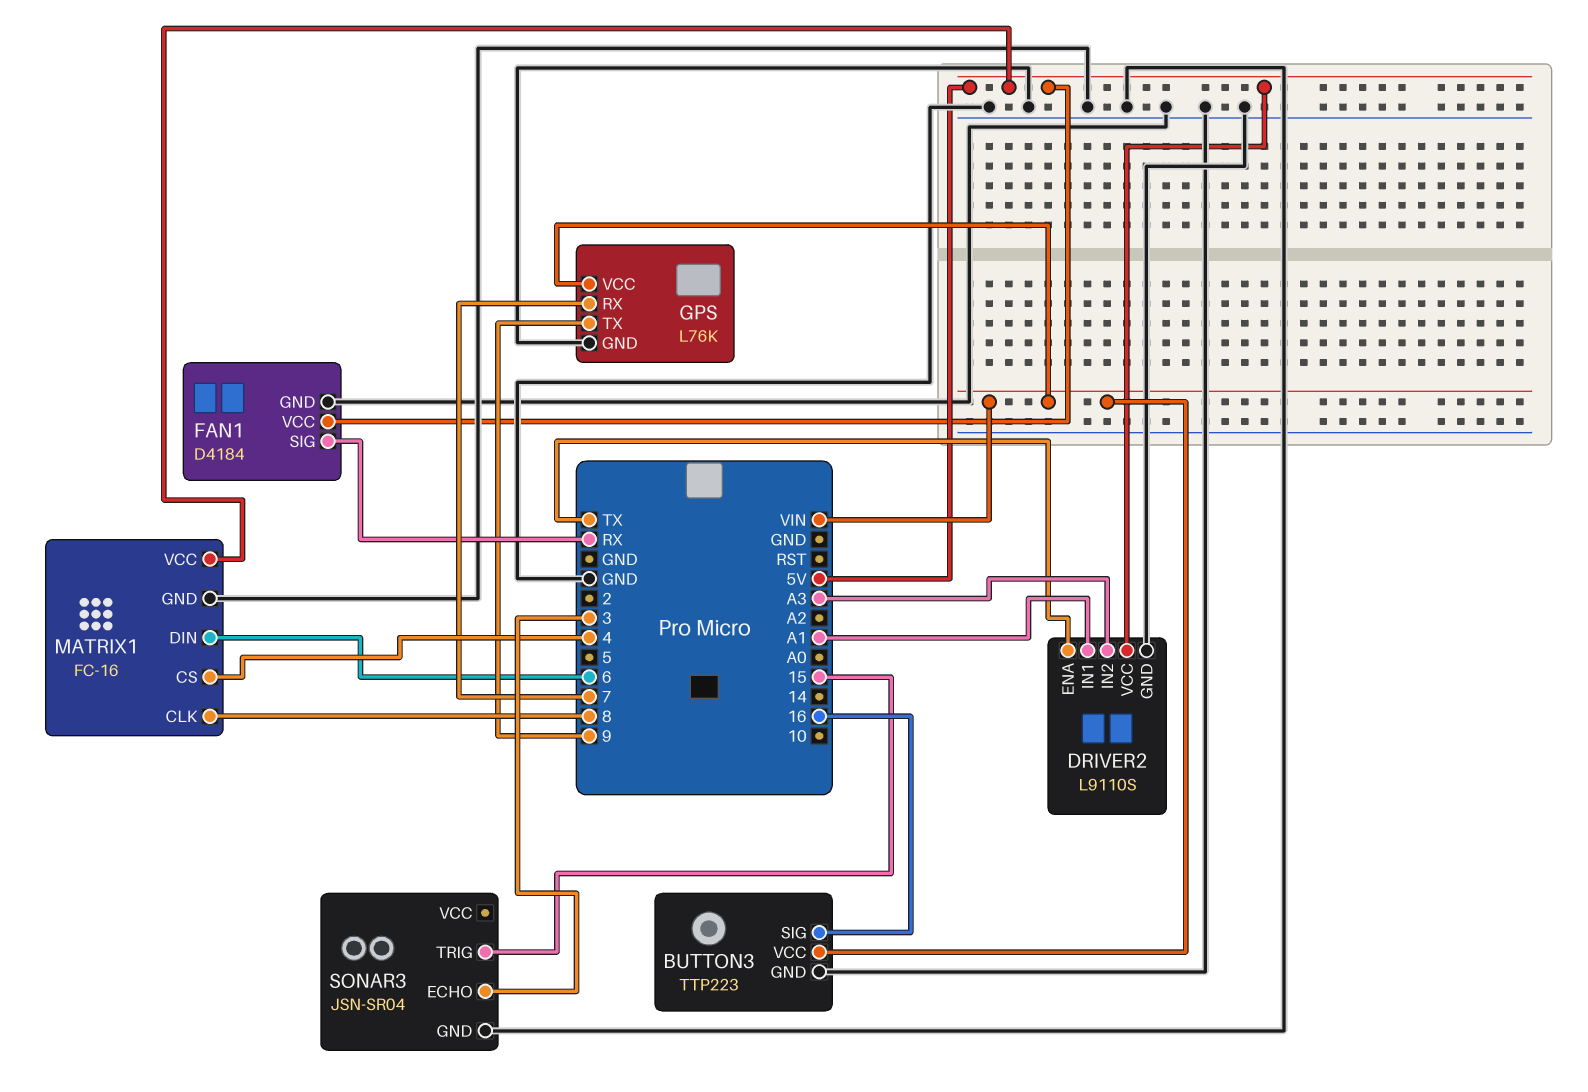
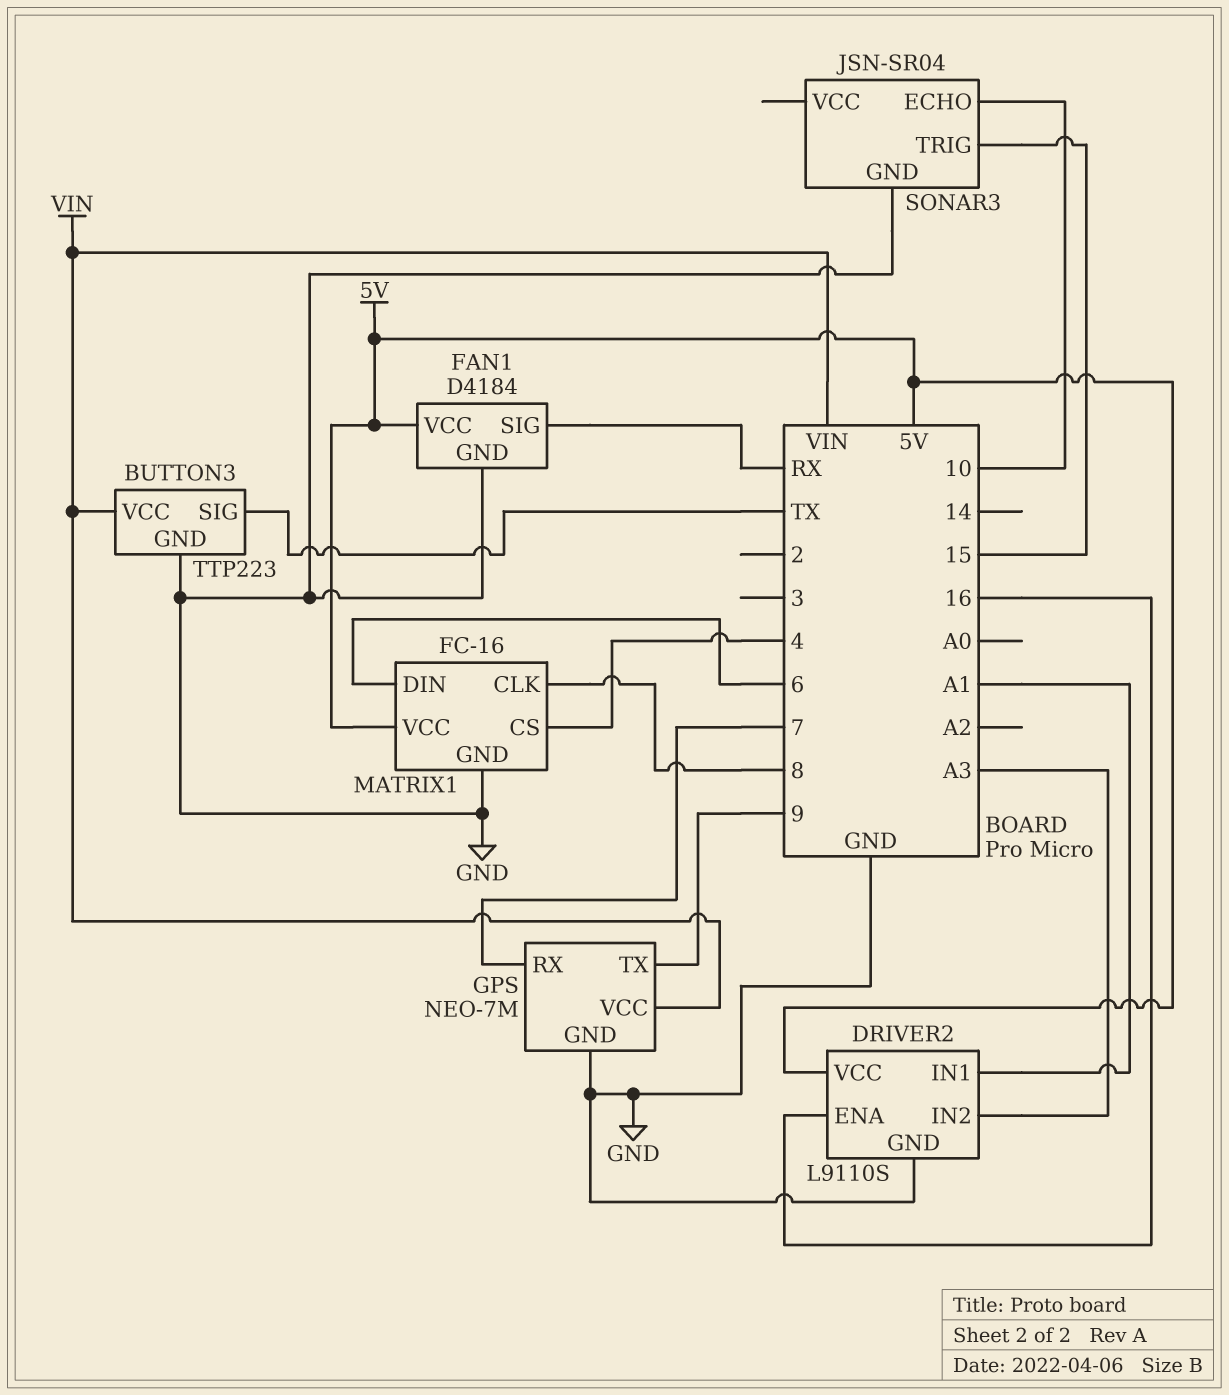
BUTTON3 pin SIG: 16 -> TX
DRIVER2 pin ENA: TX -> 16
GPS: L76K -> NEO-7M
SONAR3 pin ECHO: 3 -> 10

